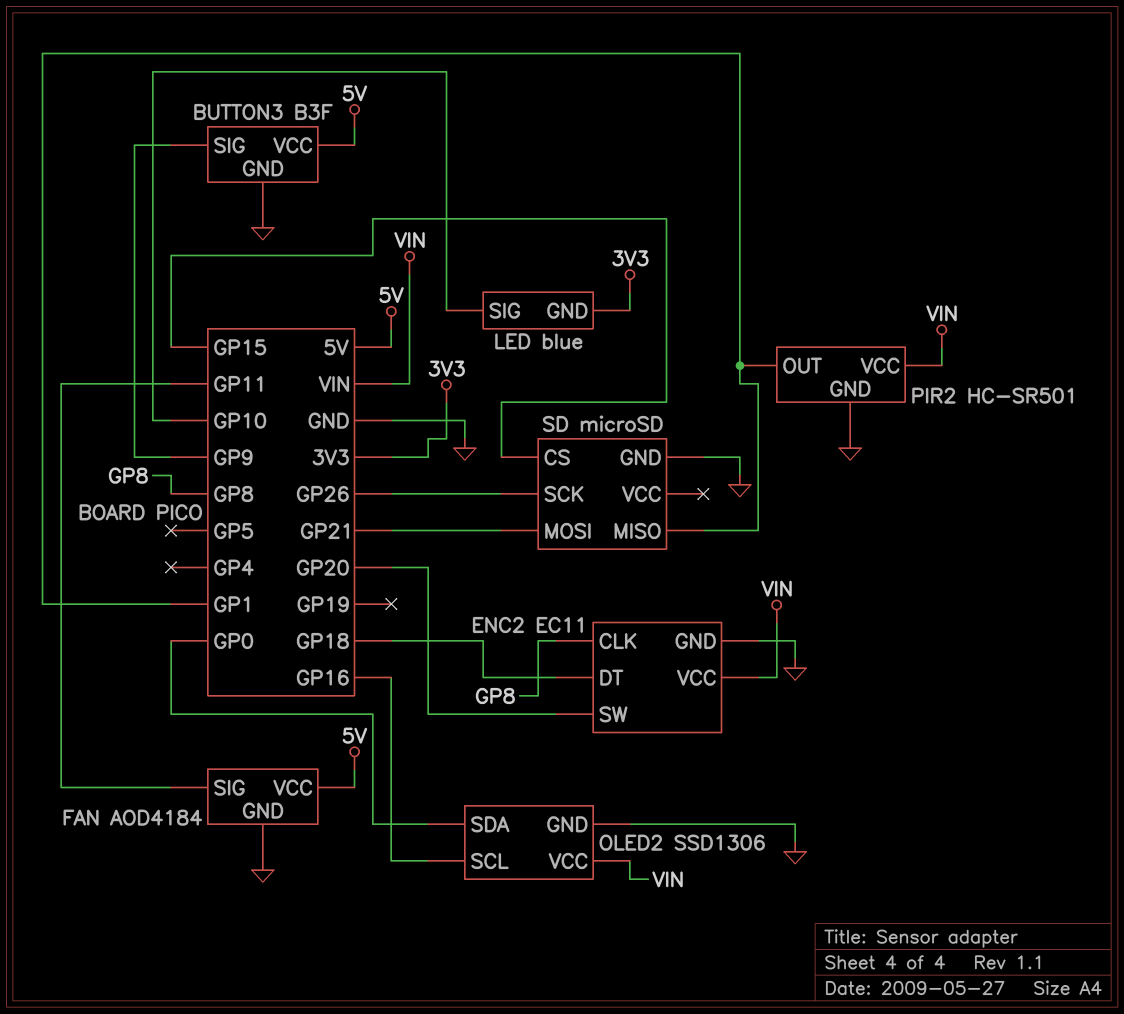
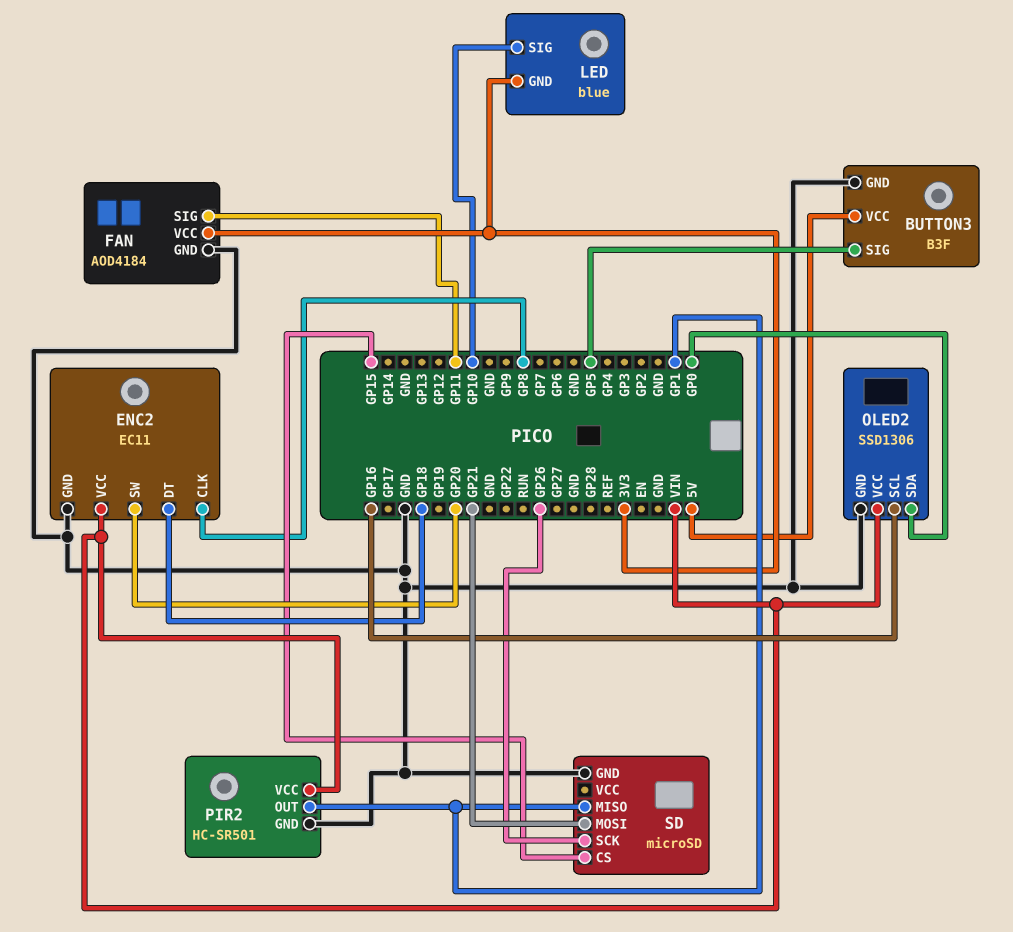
BUTTON3 pin SIG: GP9 -> GP5
FAN pin VCC: 5V -> 3V3

